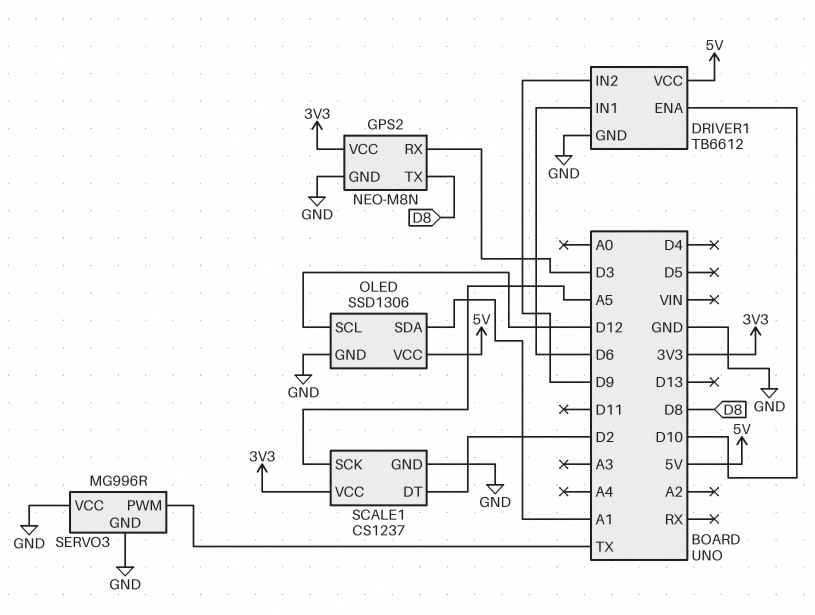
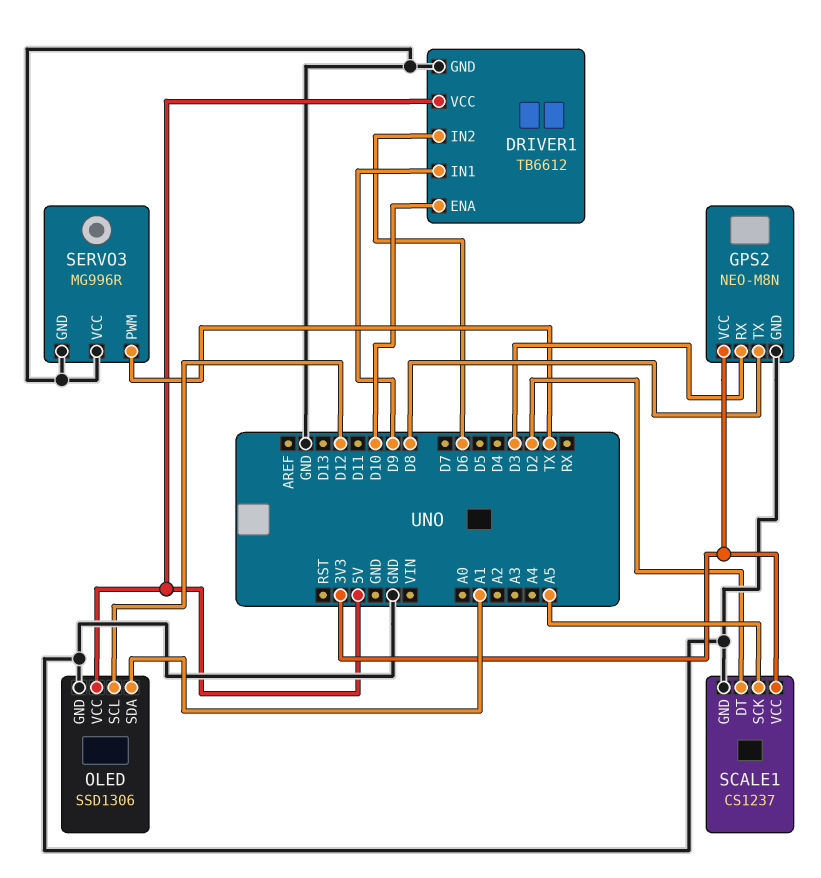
DRIVER1 pin IN1: D6 -> D9
DRIVER1 pin IN2: D9 -> D6

